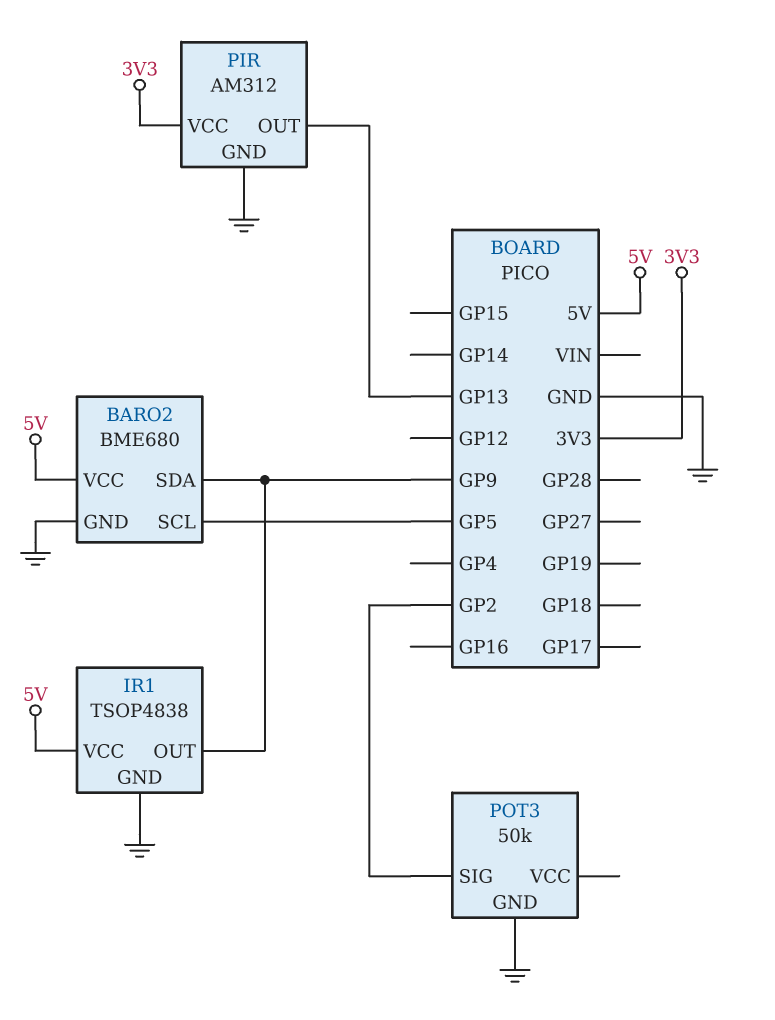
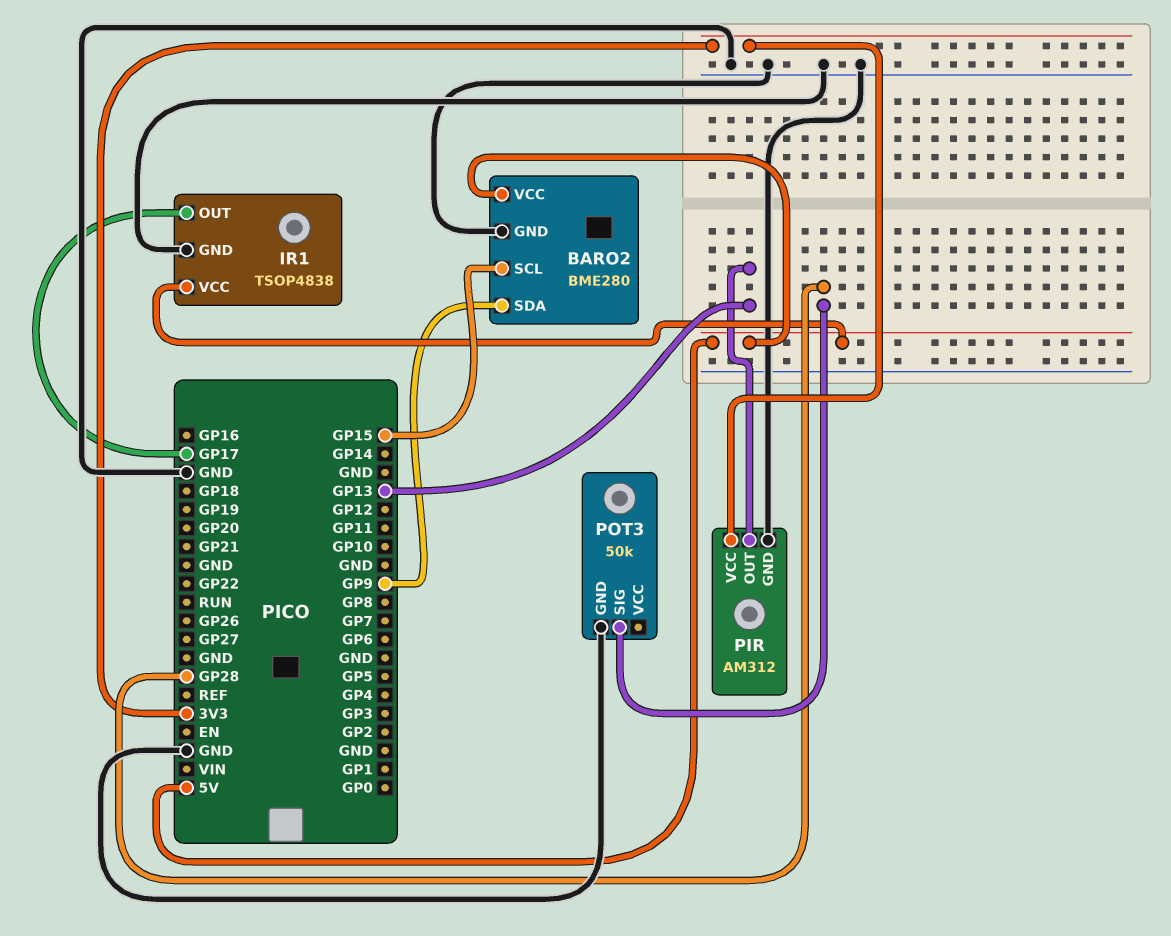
BARO2: BME680 -> BME280
BARO2 pin SCL: GP5 -> GP15
IR1 pin OUT: GP9 -> GP17
POT3 pin SIG: GP2 -> GP28

